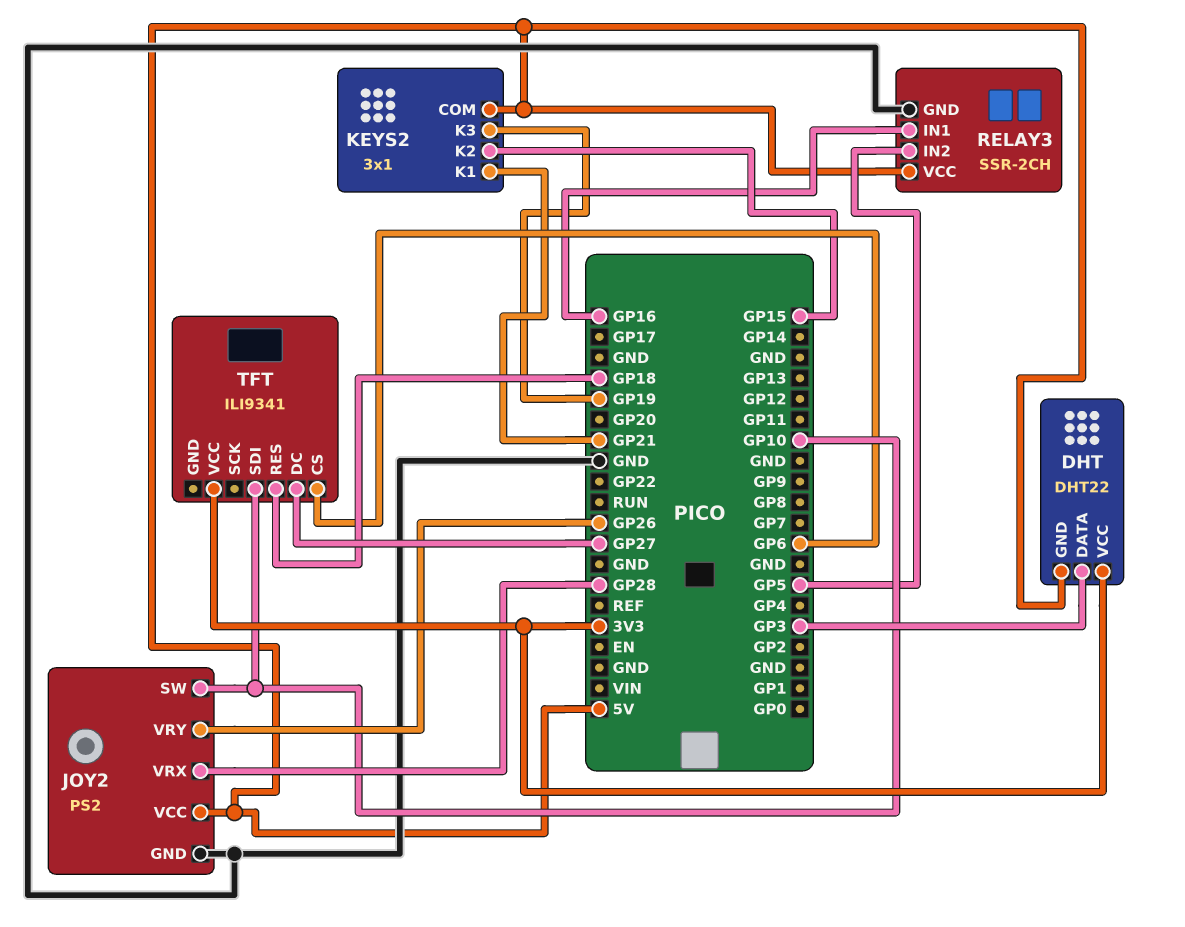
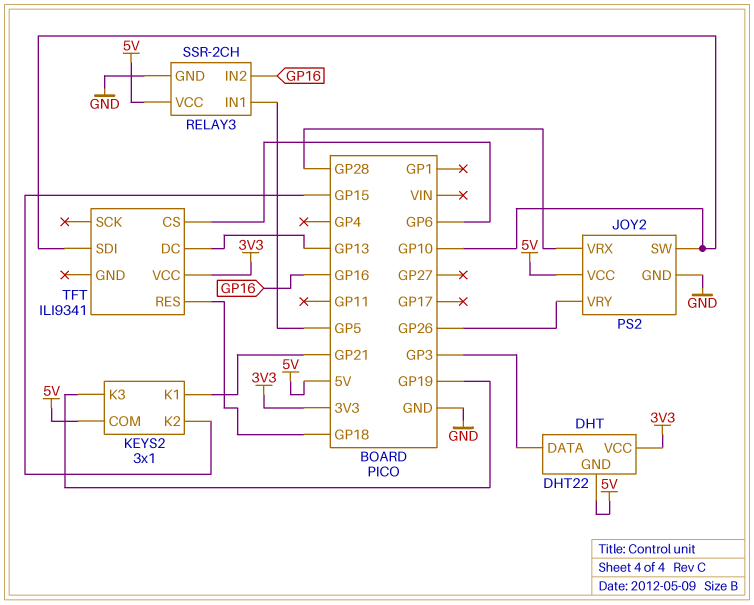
RELAY3 pin IN1: GP16 -> GP5
RELAY3 pin IN2: GP5 -> GP16
TFT pin DC: GP27 -> GP13

